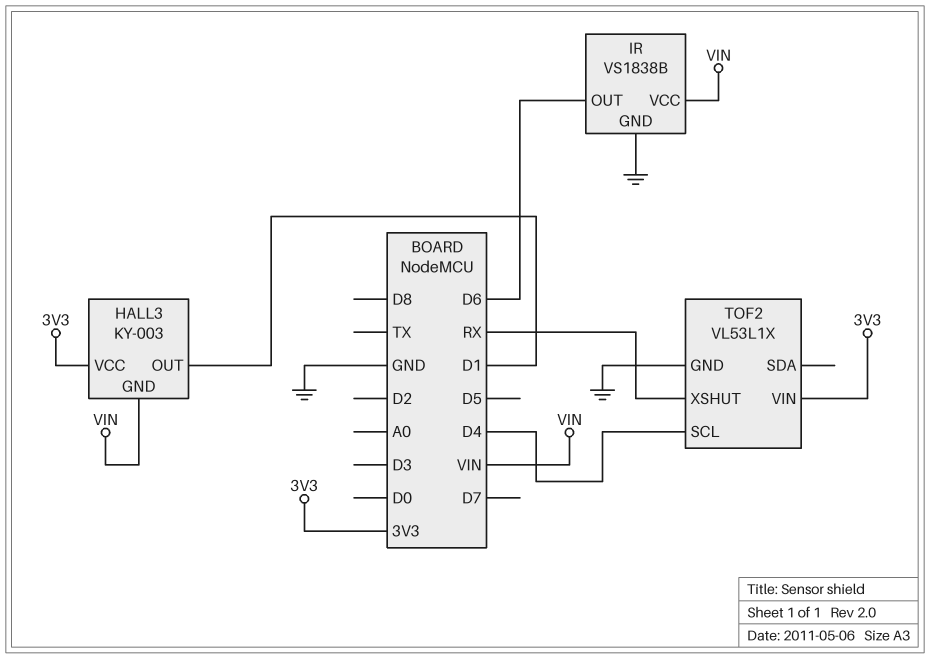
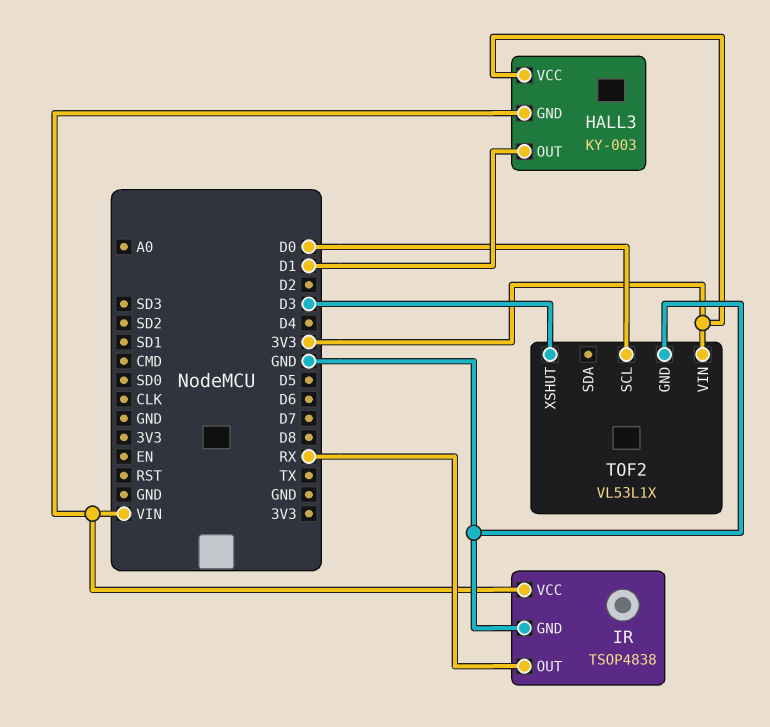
IR: VS1838B -> TSOP4838
IR pin OUT: D6 -> RX
TOF2 pin SCL: D4 -> D0
TOF2 pin XSHUT: RX -> D3

